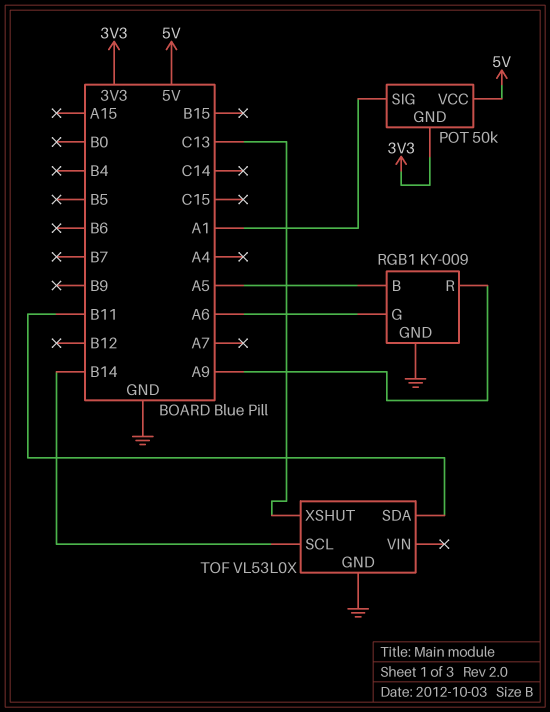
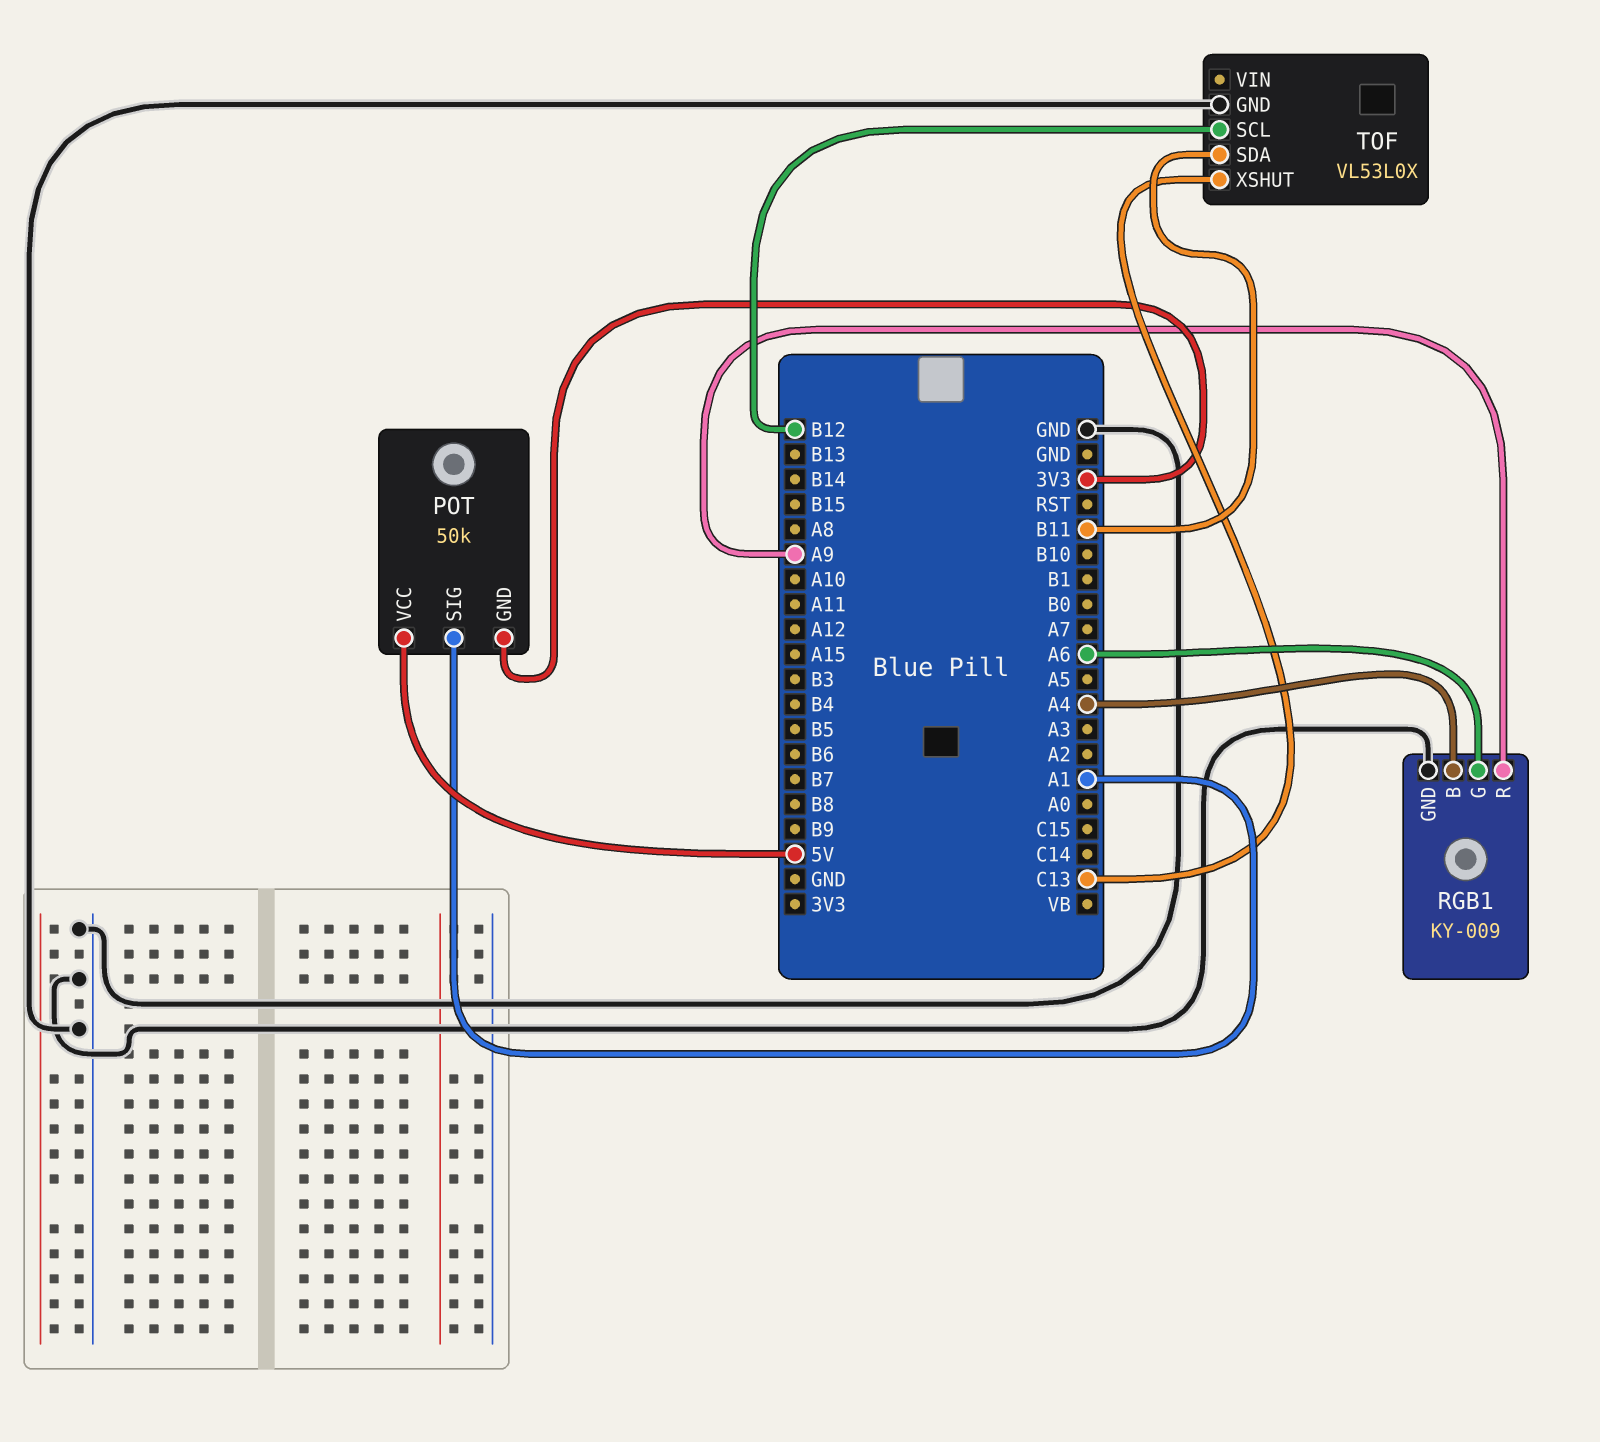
RGB1 pin B: A5 -> A4
TOF pin SCL: B14 -> B12

